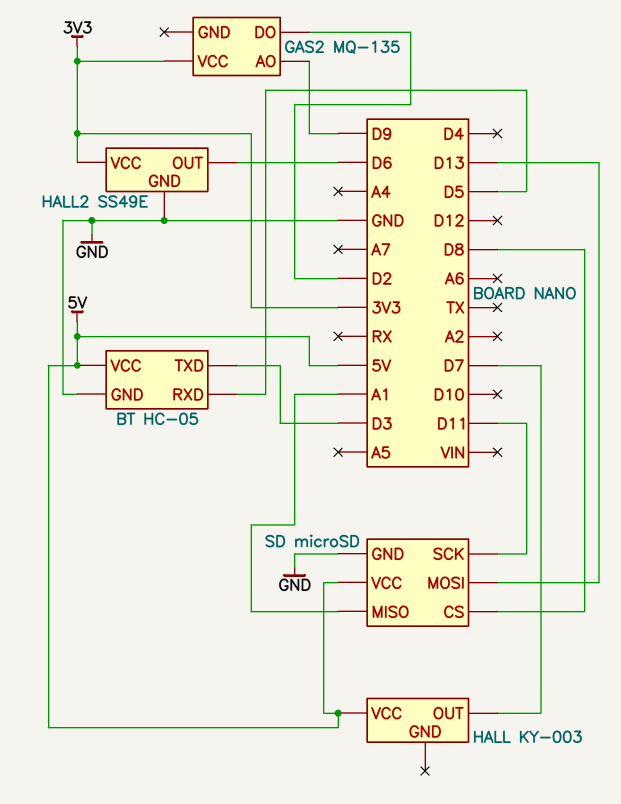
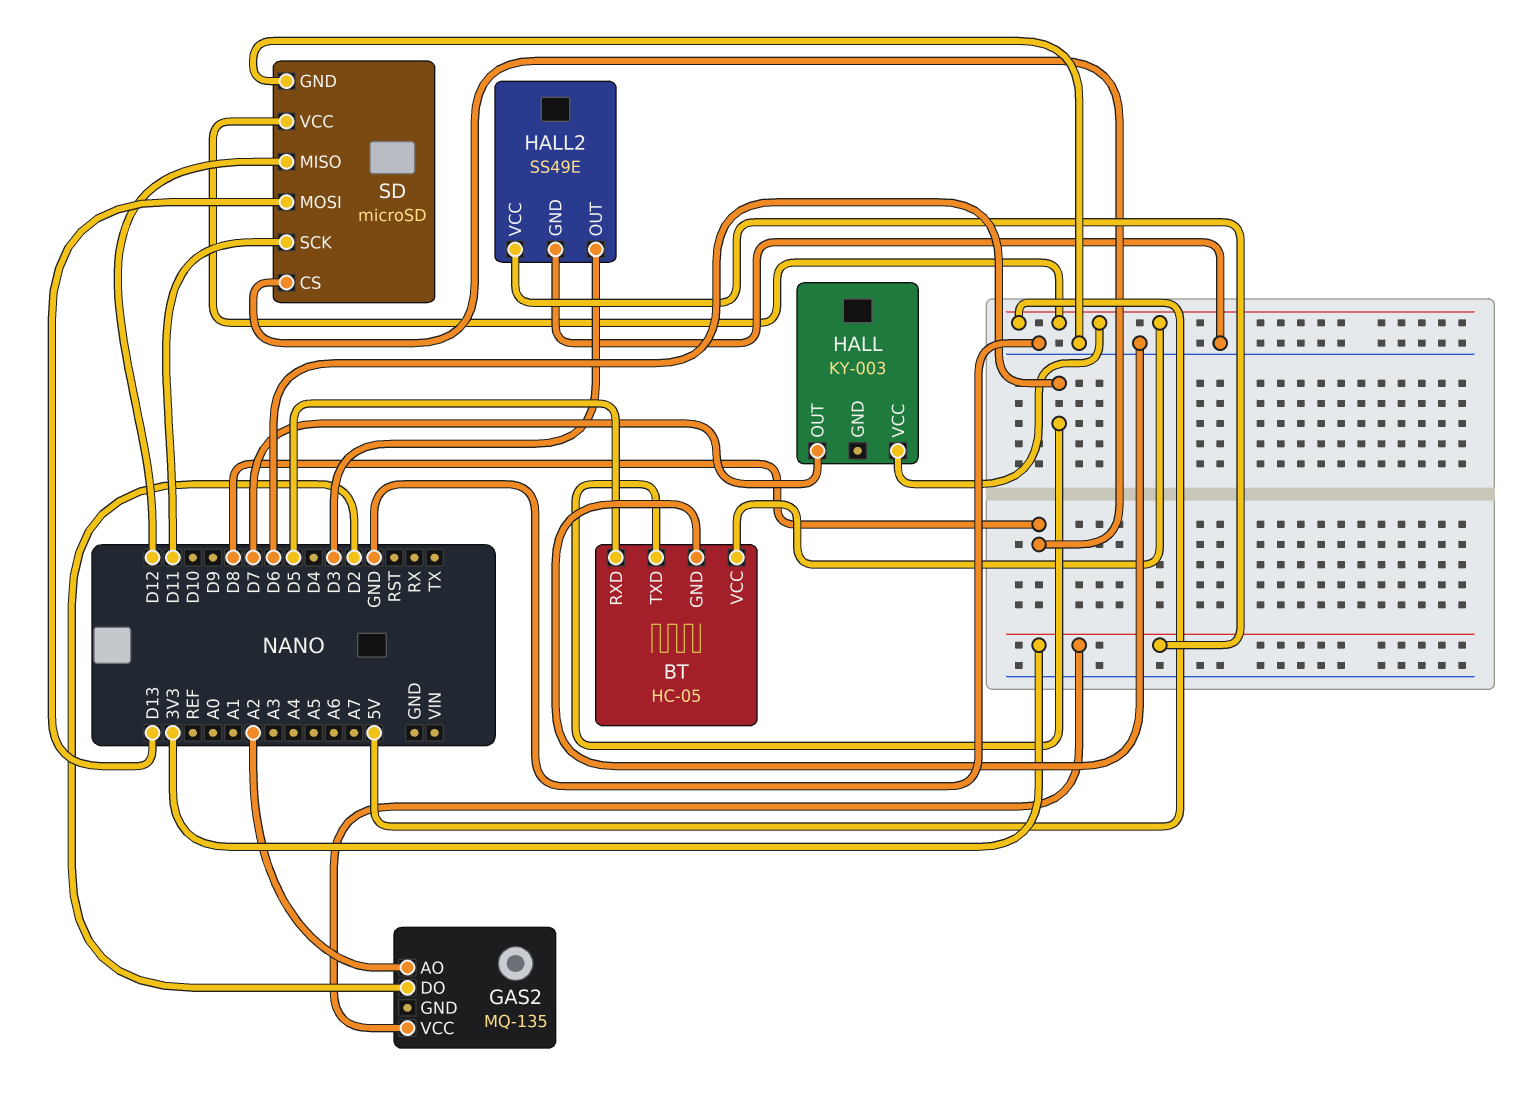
BT pin TXD: D3 -> D6
GAS2 pin AO: D9 -> A2
HALL2 pin OUT: D6 -> D3
SD pin MISO: A1 -> D12

